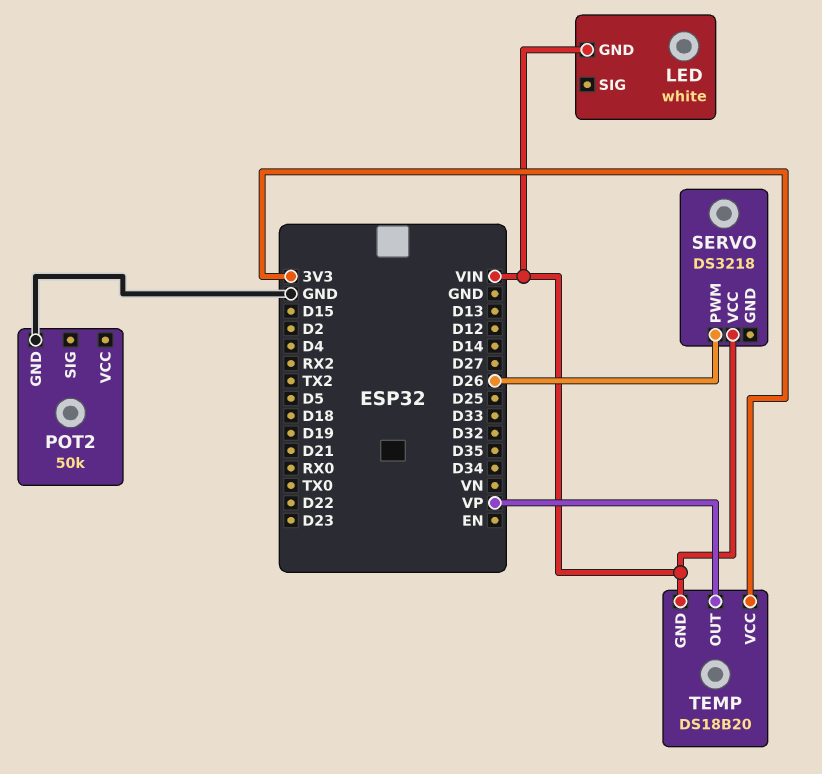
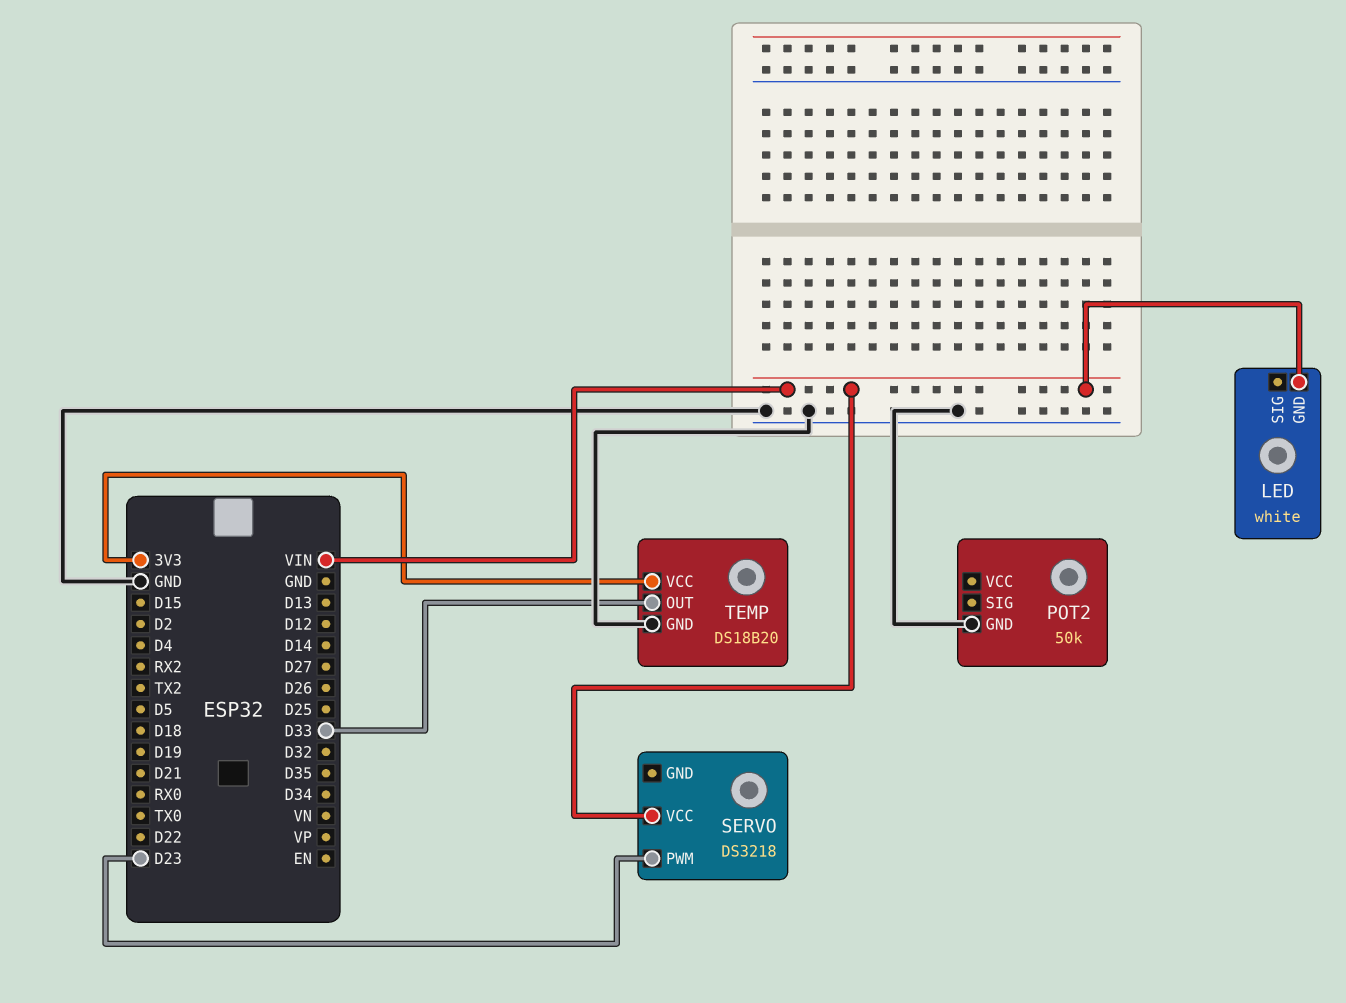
SERVO pin PWM: D26 -> D23
TEMP pin GND: VIN -> GND
TEMP pin OUT: VP -> D33

